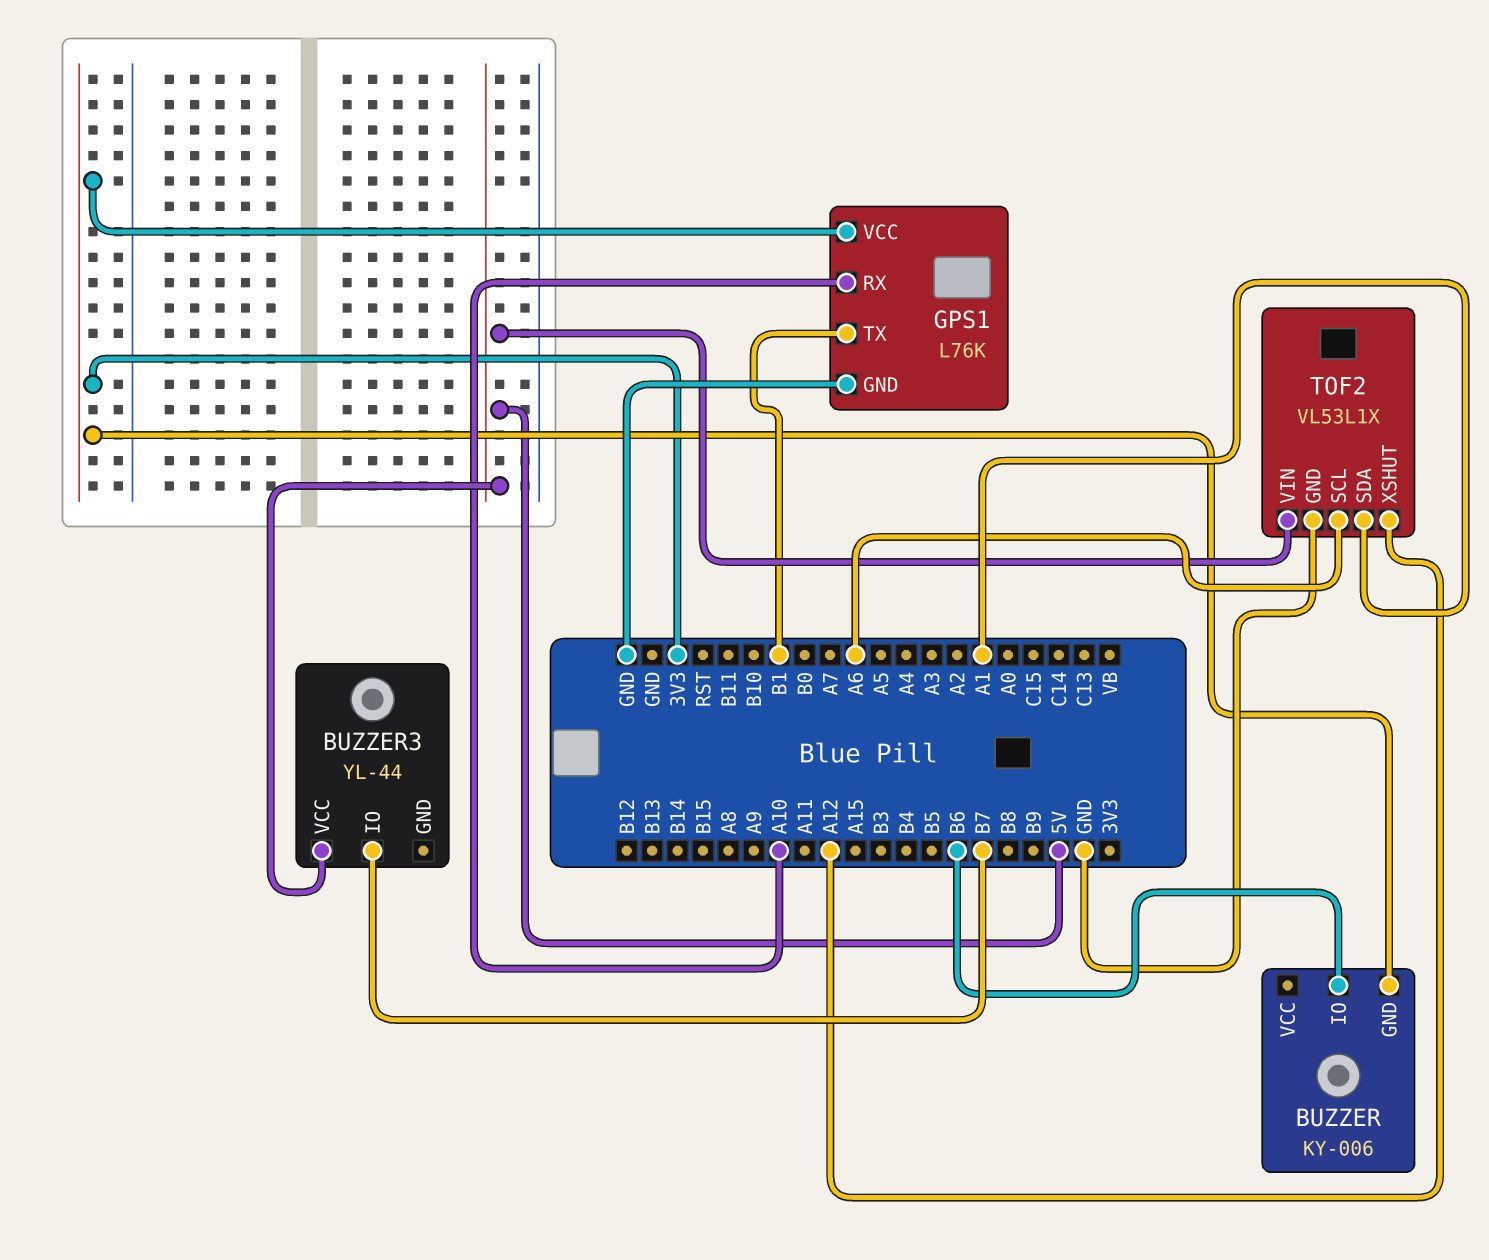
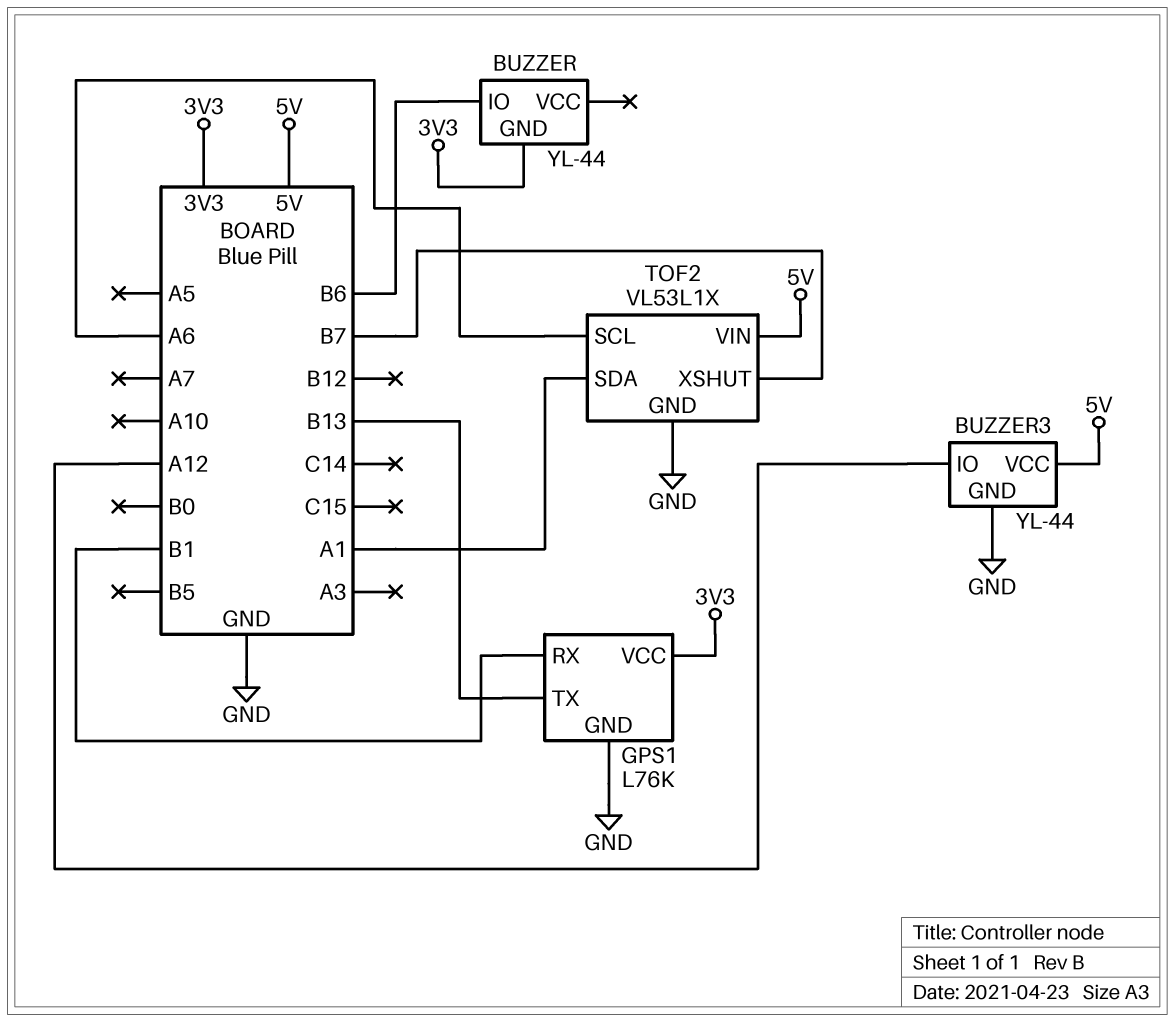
BUZZER: KY-006 -> YL-44
BUZZER3 pin GND: none -> GND
BUZZER3 pin IO: B7 -> A12
GPS1 pin RX: A10 -> B1
GPS1 pin TX: B1 -> B13
TOF2 pin XSHUT: A12 -> B7

